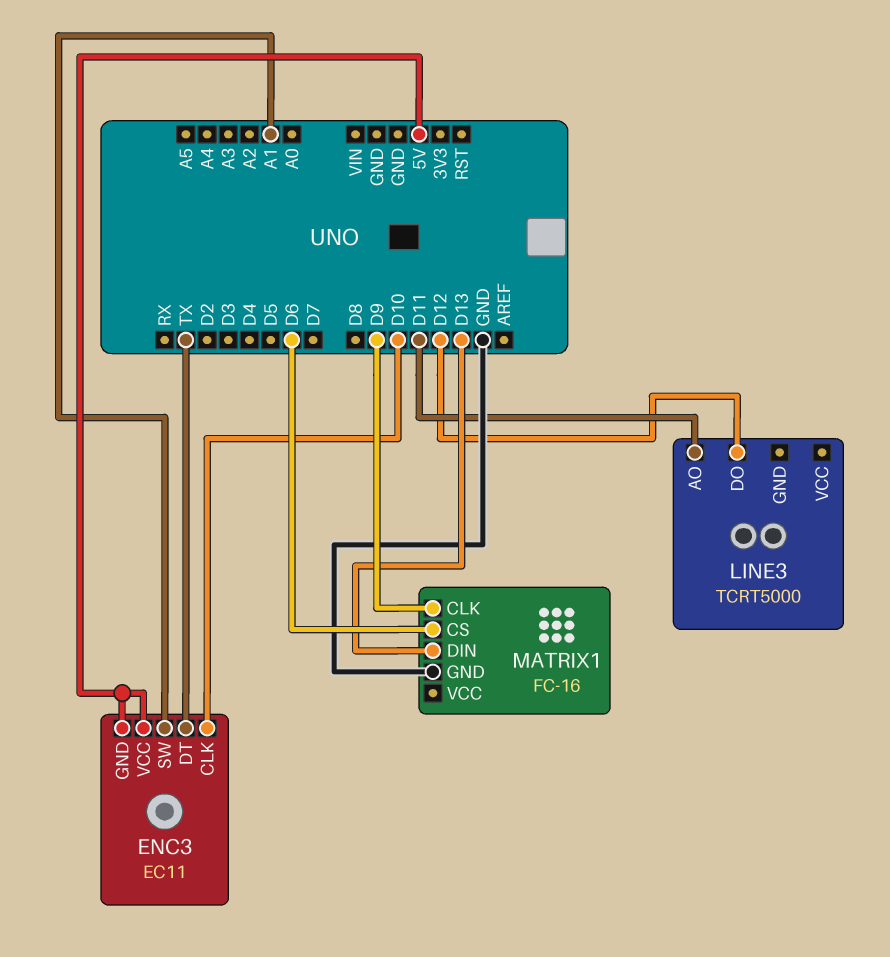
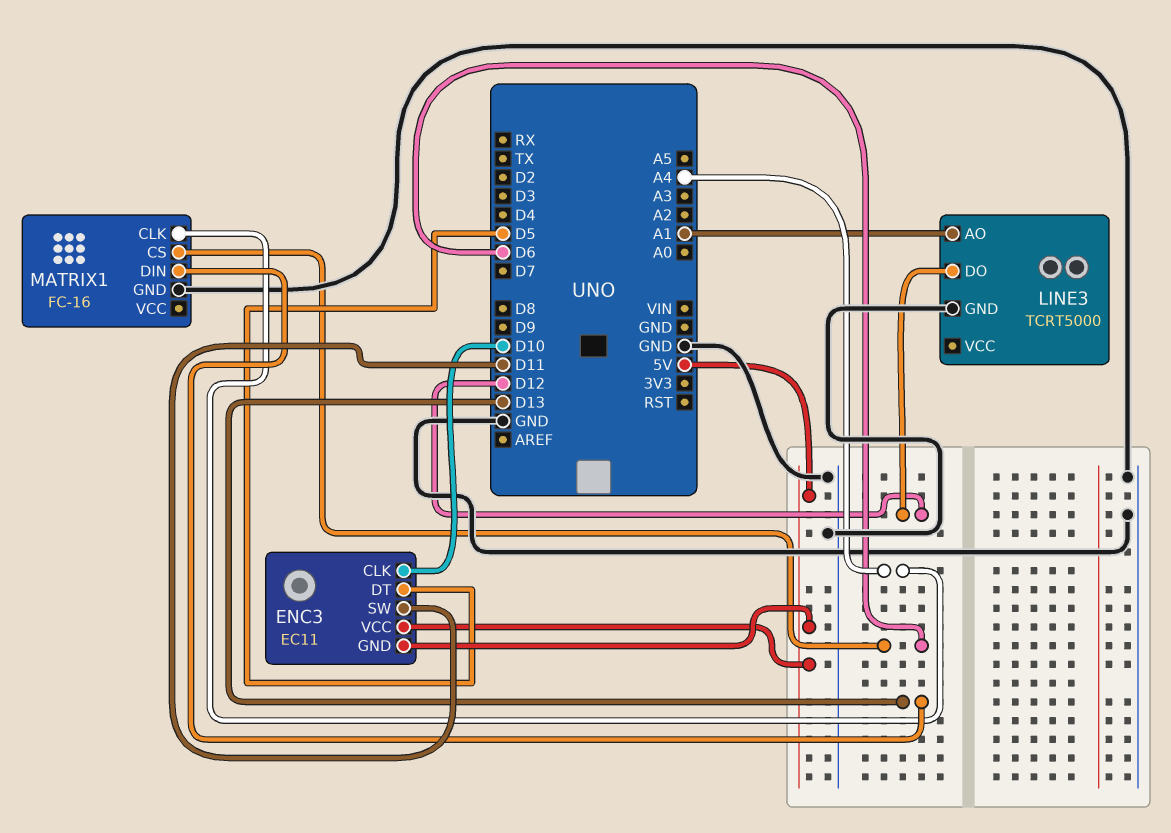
ENC3 pin DT: TX -> D5
ENC3 pin SW: A1 -> D11
LINE3 pin AO: D11 -> A1
LINE3 pin GND: none -> GND
MATRIX1 pin CLK: D9 -> A4

